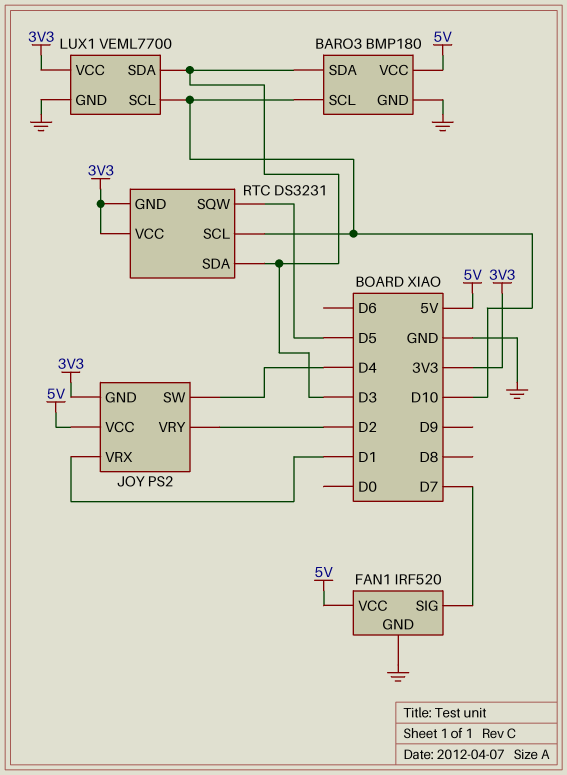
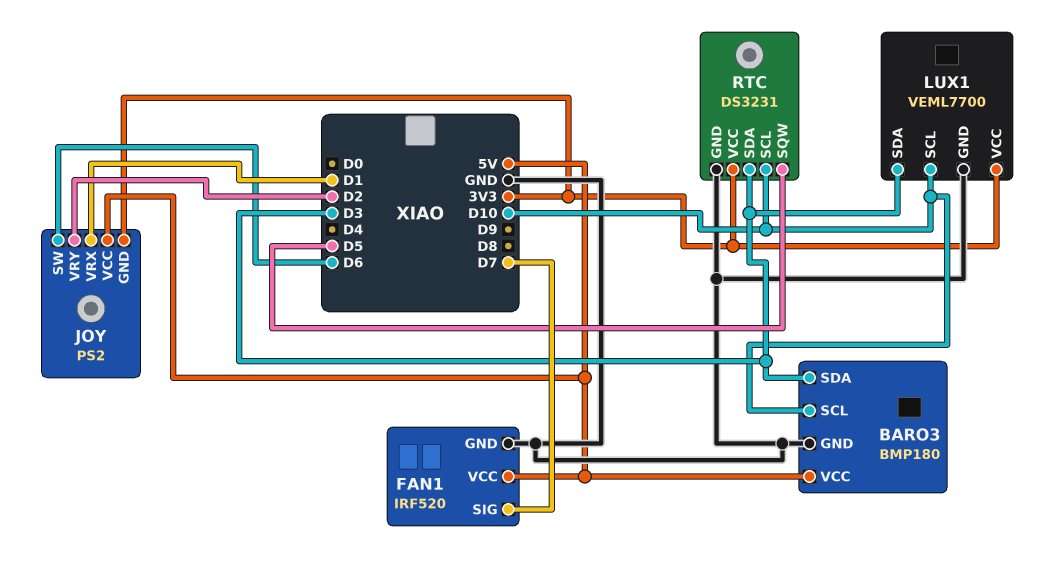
JOY pin SW: D4 -> D6
RTC pin GND: 3V3 -> GND

